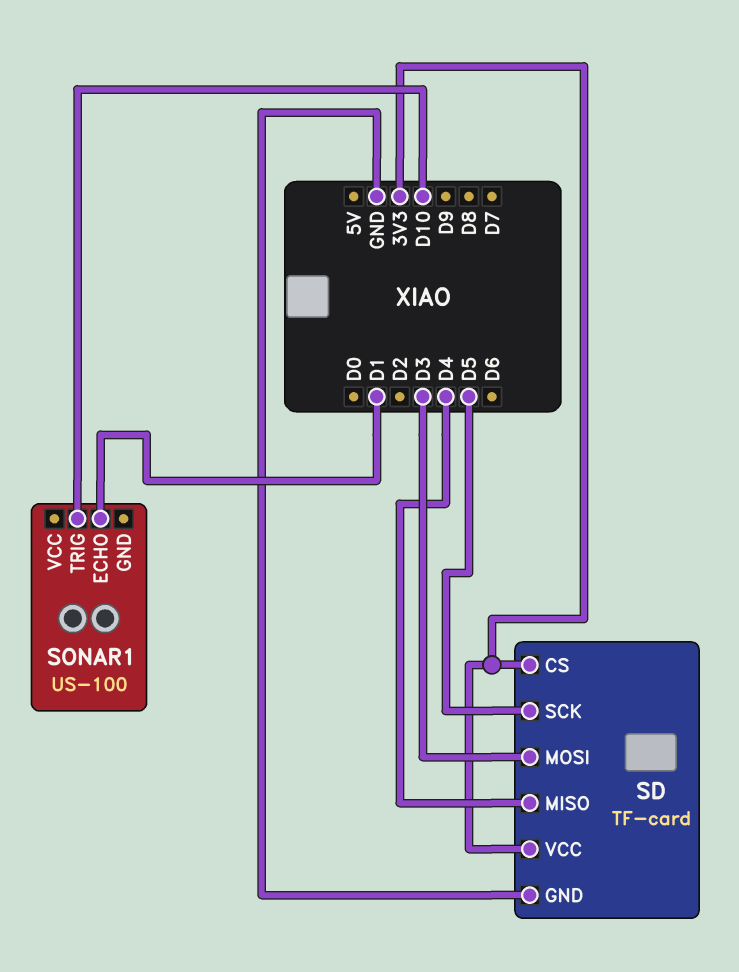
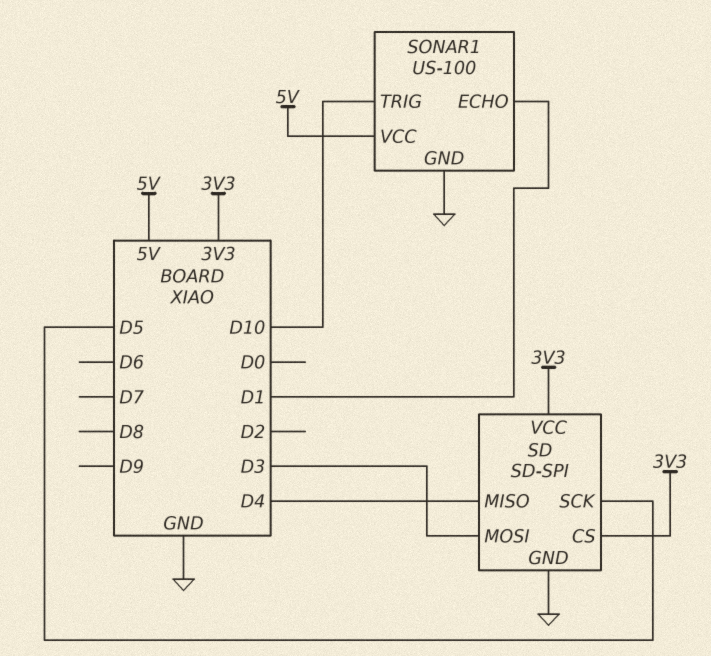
SD: TF-card -> SD-SPI
SONAR1 pin GND: none -> GND
SONAR1 pin VCC: none -> 5V

